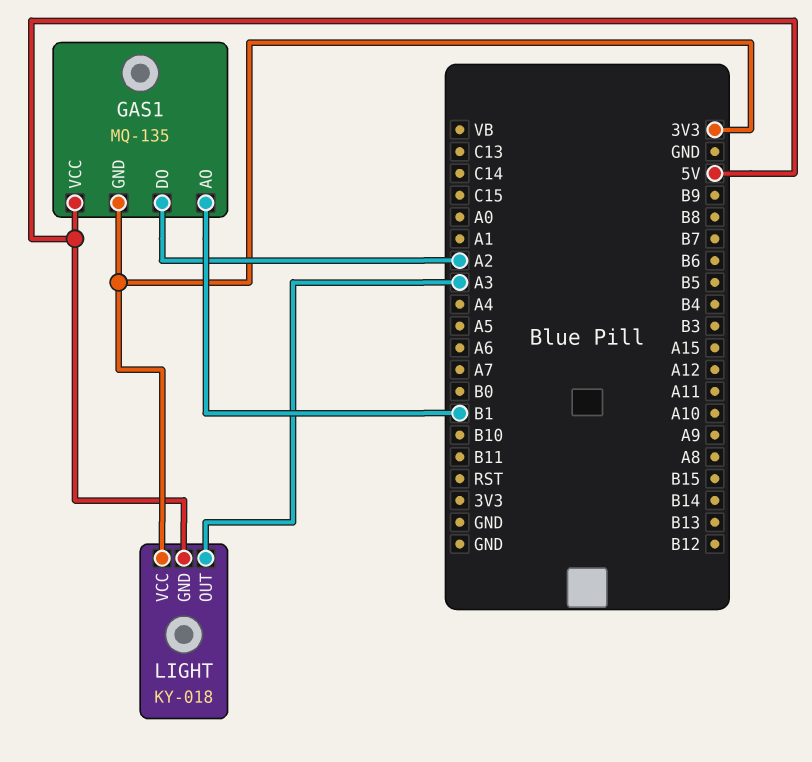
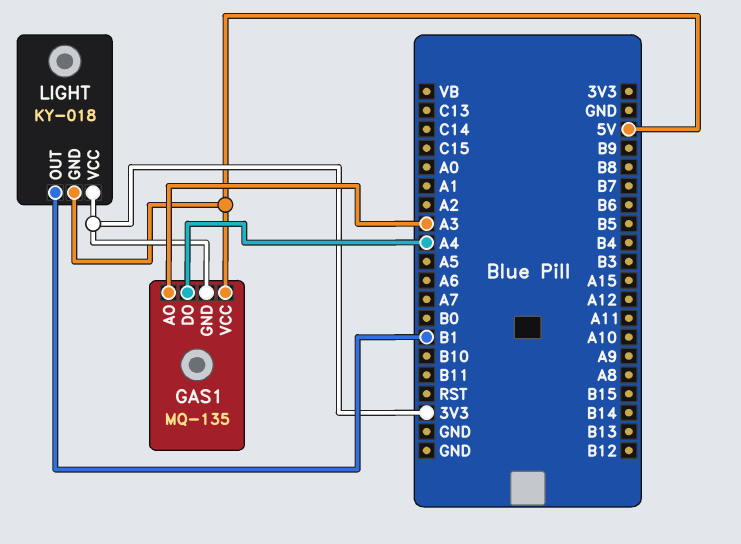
GAS1 pin AO: B1 -> A3
GAS1 pin DO: A2 -> A4
LIGHT pin OUT: A3 -> B1

